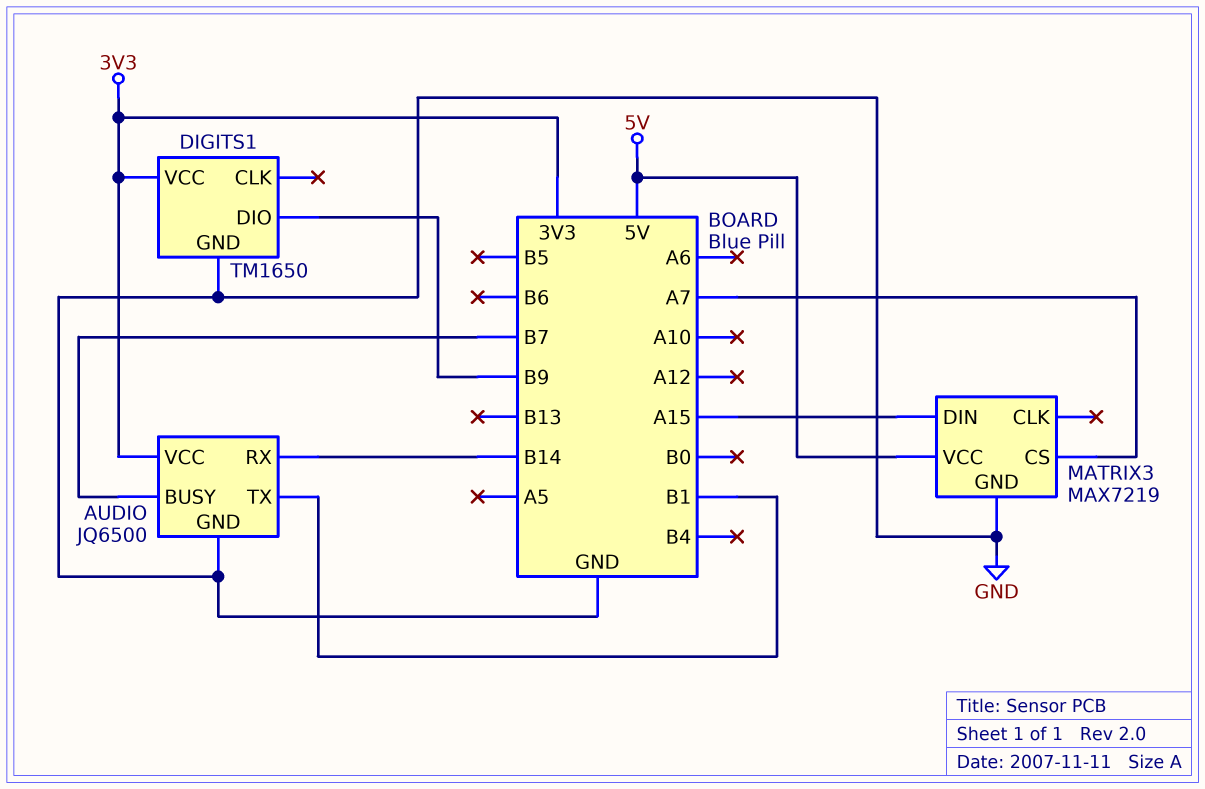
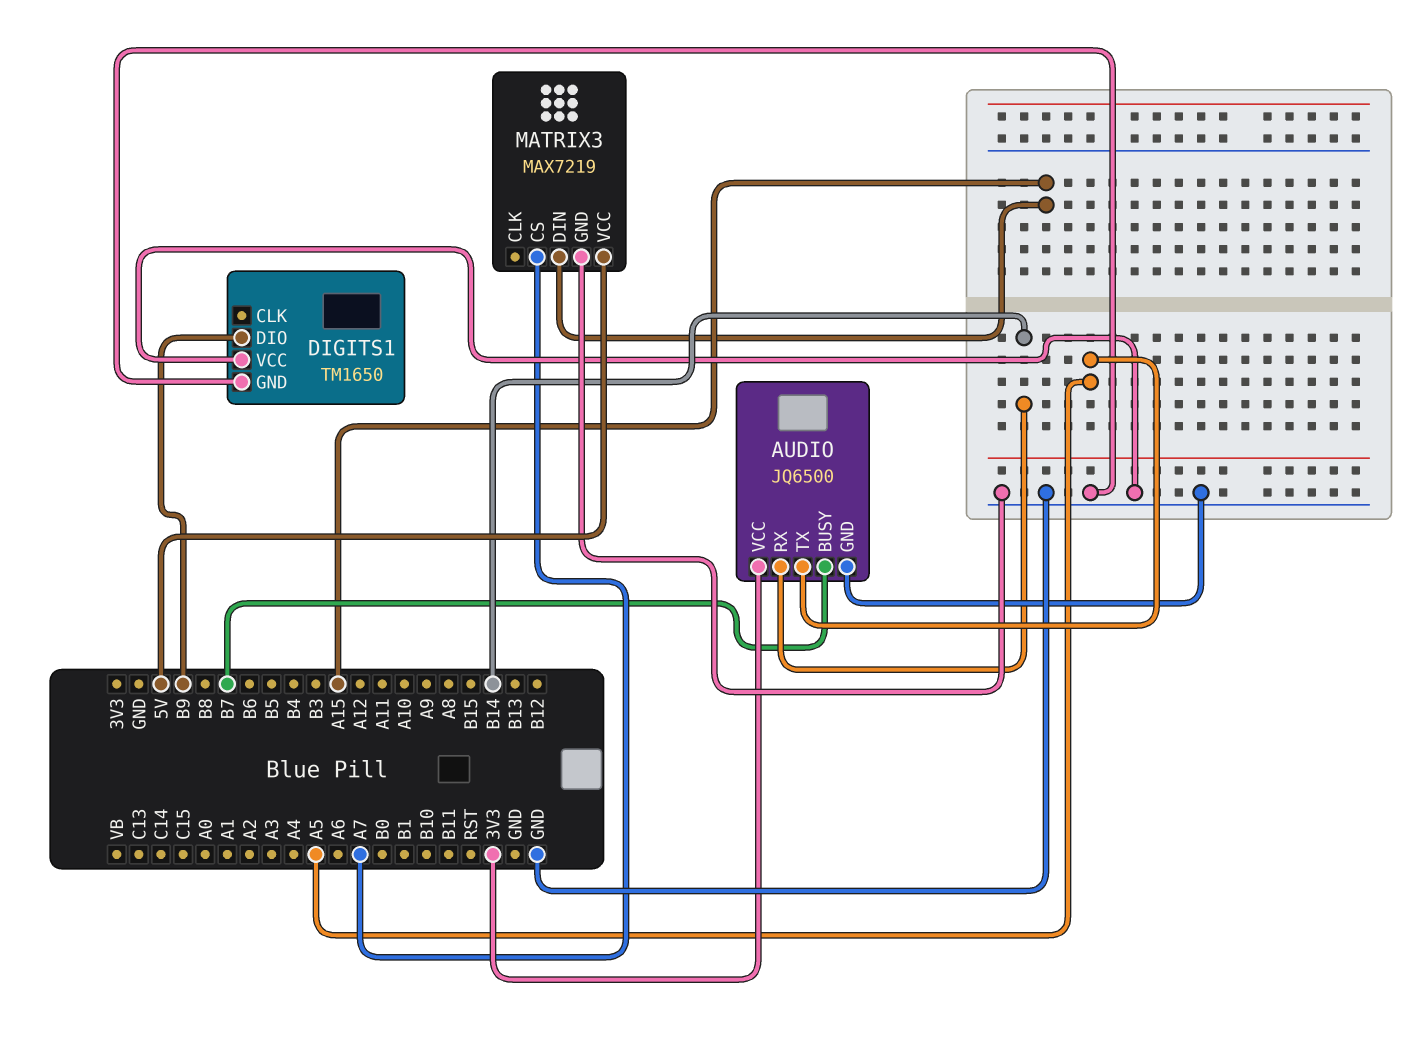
AUDIO pin TX: B1 -> A5
DIGITS1 pin VCC: 3V3 -> GND

